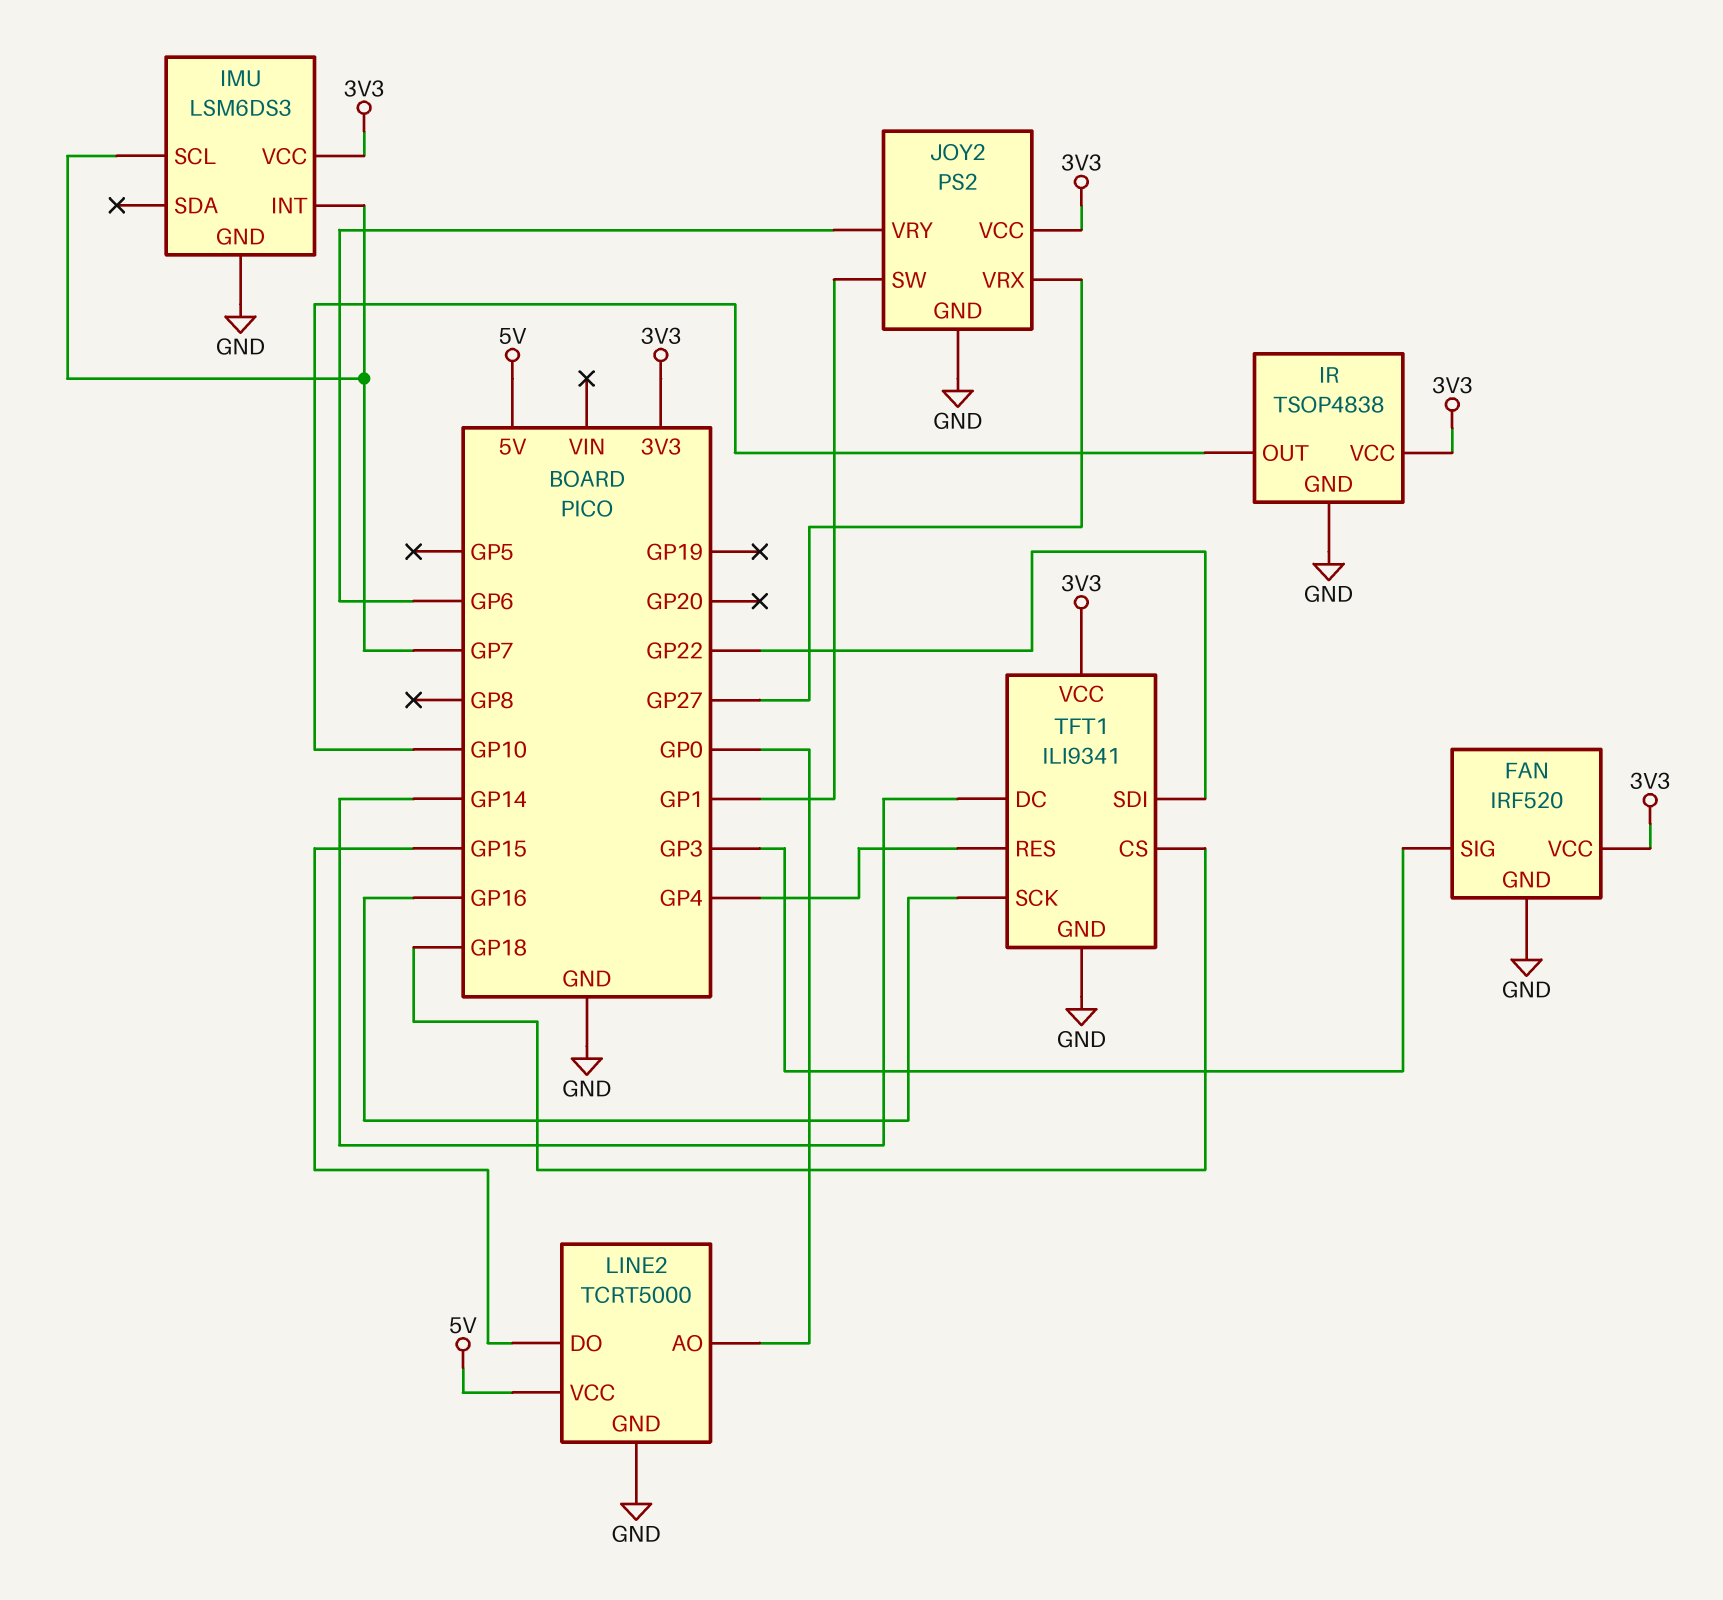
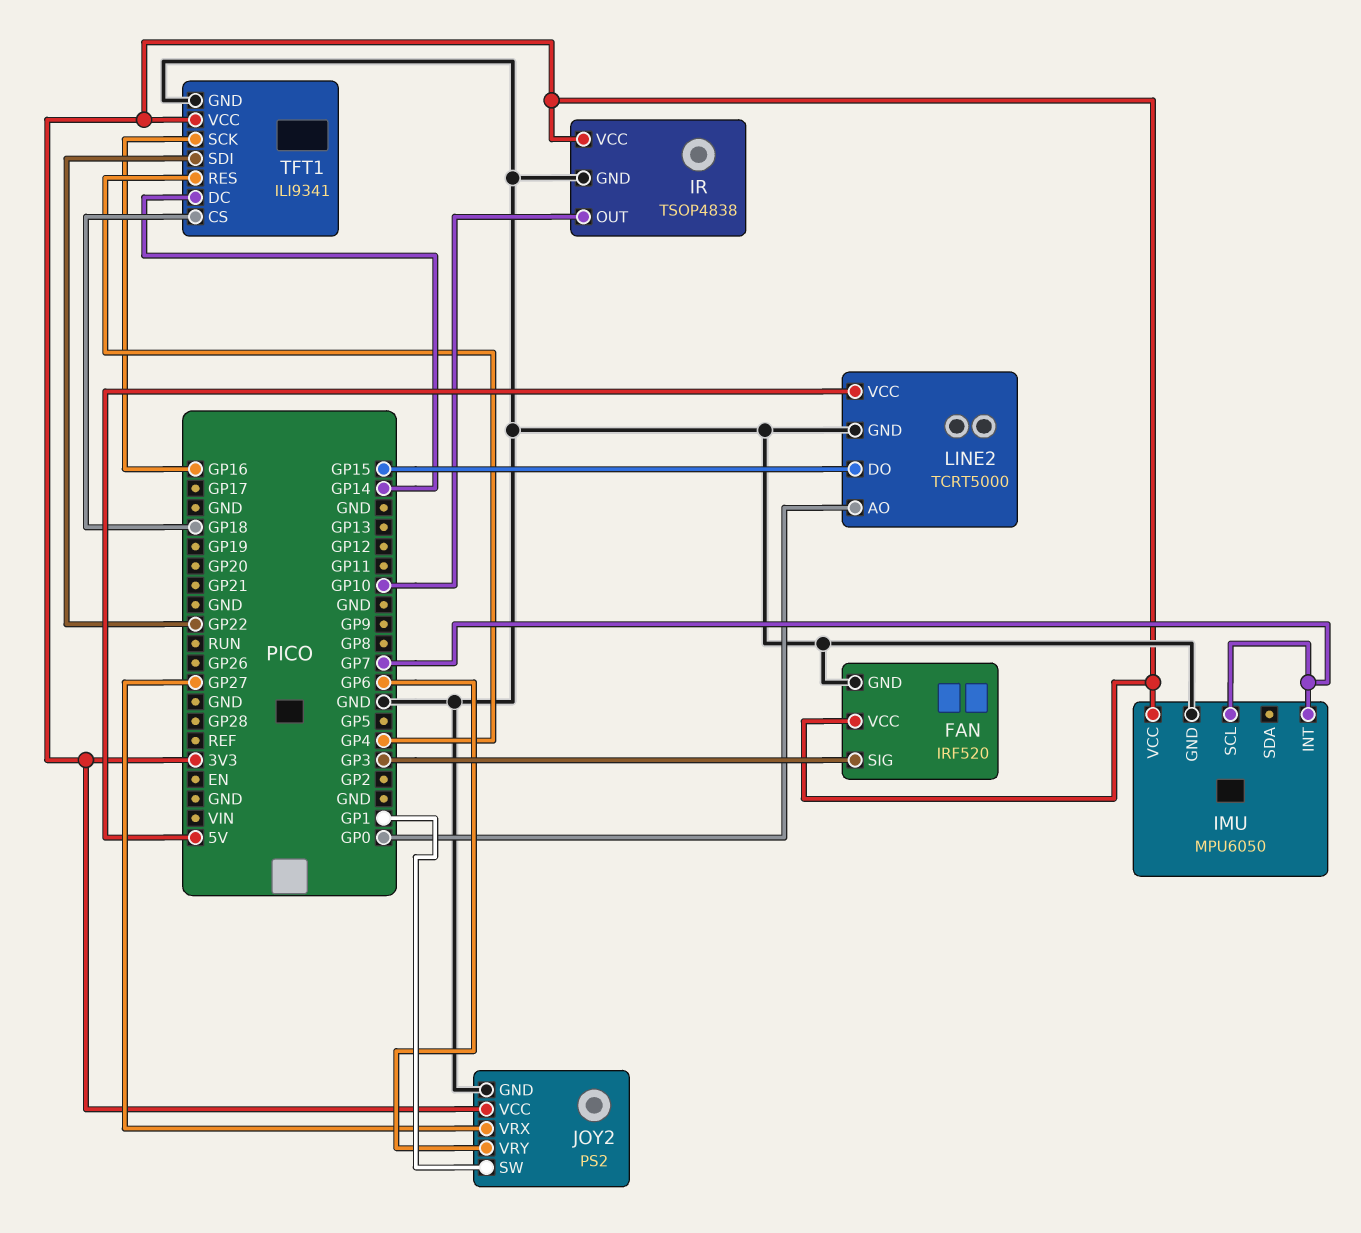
IMU: LSM6DS3 -> MPU6050

